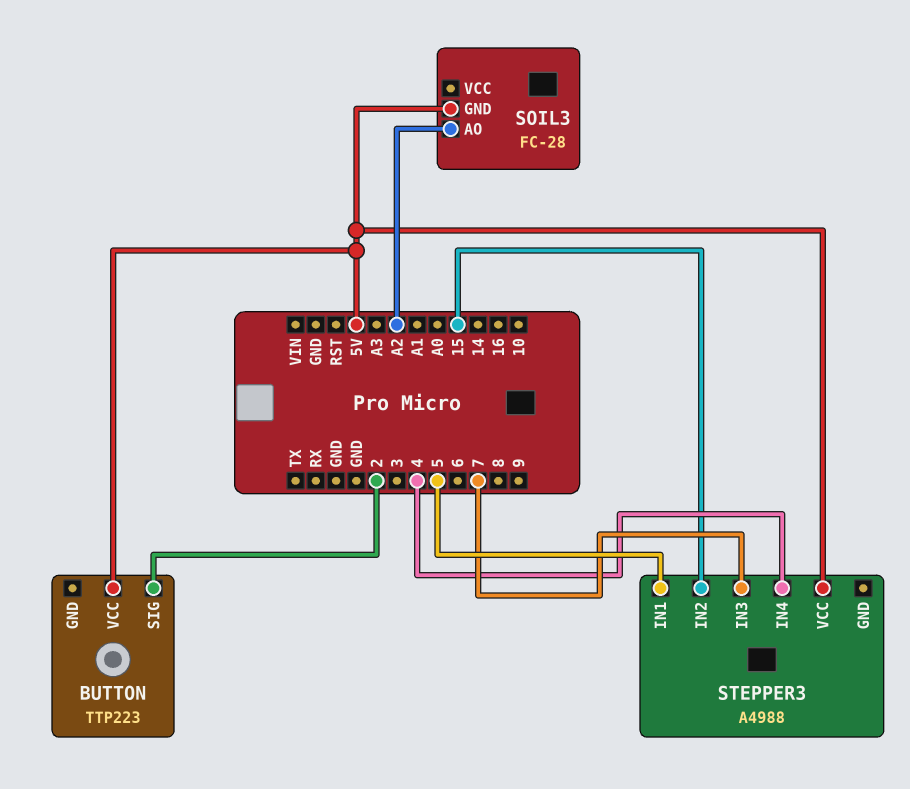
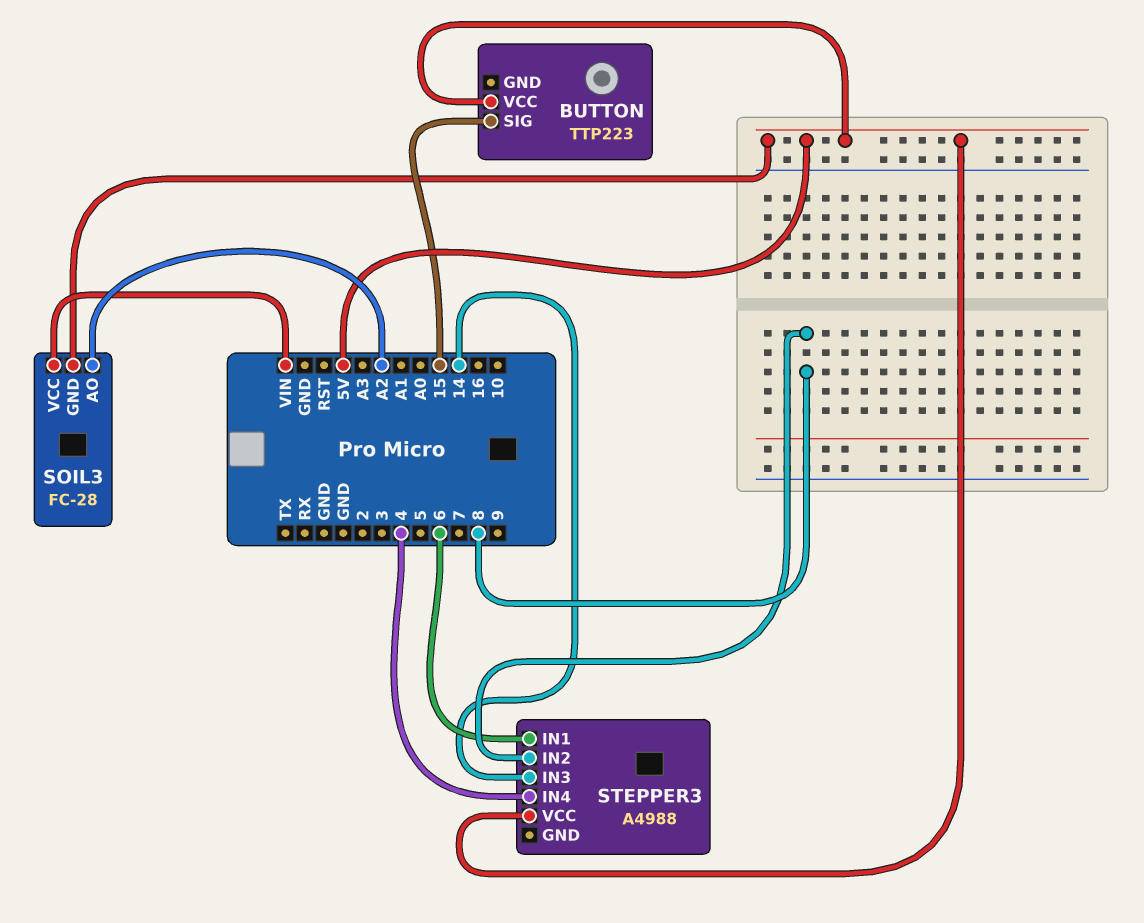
BUTTON pin SIG: 2 -> 15
SOIL3 pin VCC: none -> VIN
STEPPER3 pin IN1: 5 -> 6
STEPPER3 pin IN2: 15 -> 8
STEPPER3 pin IN3: 7 -> 14

